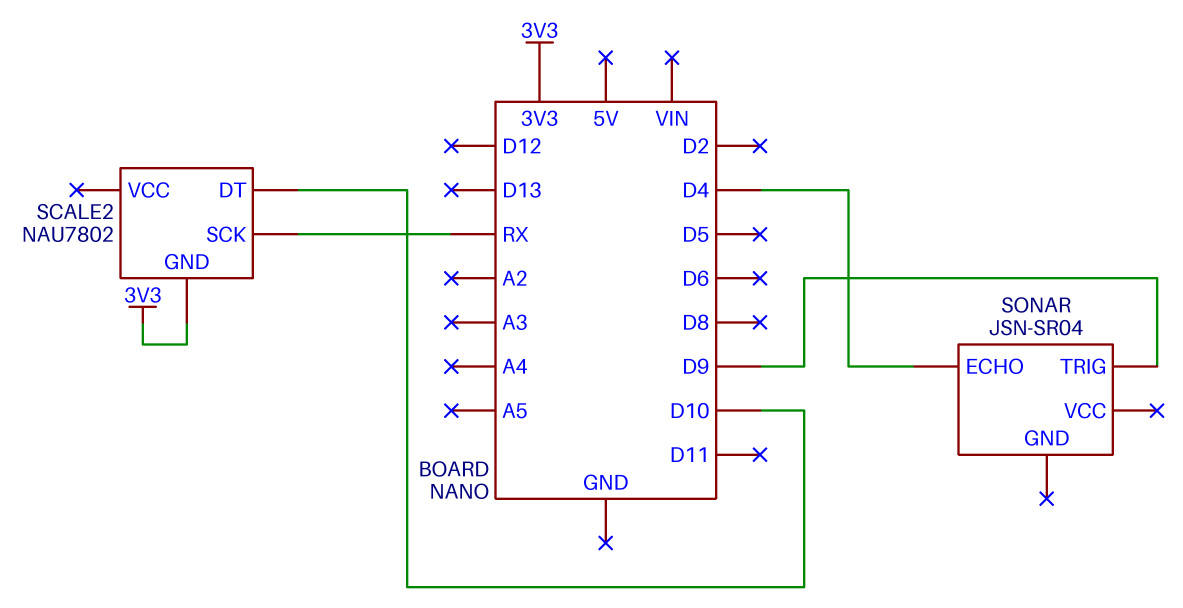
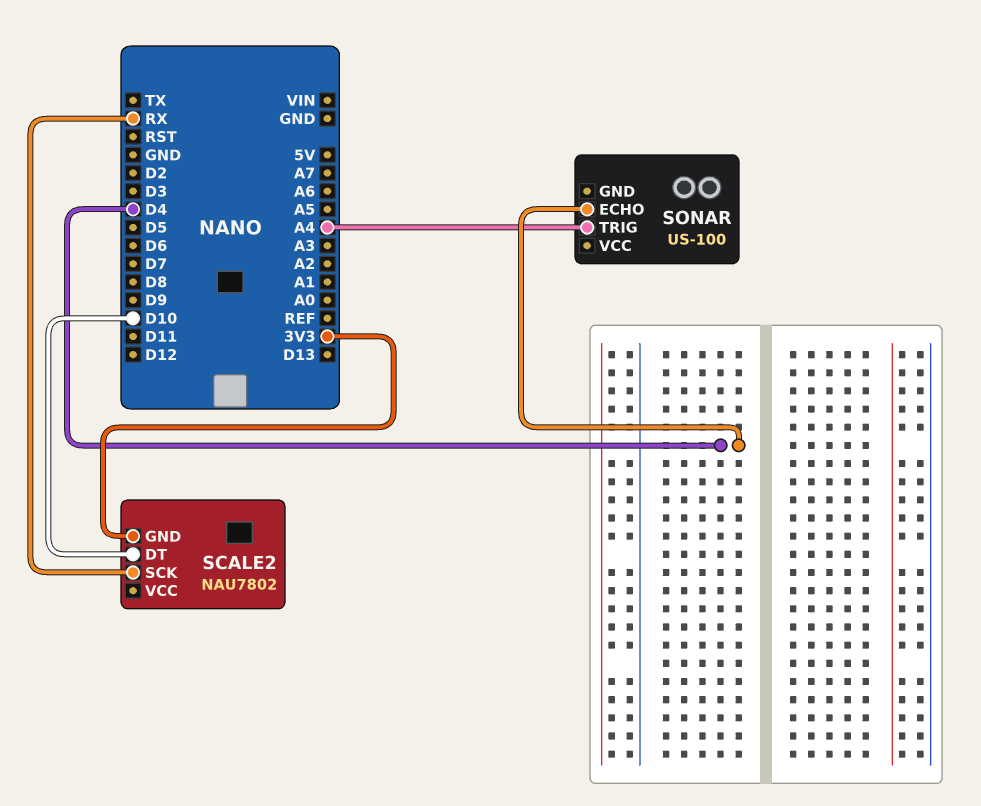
SONAR: JSN-SR04 -> US-100
SONAR pin TRIG: D9 -> A4

